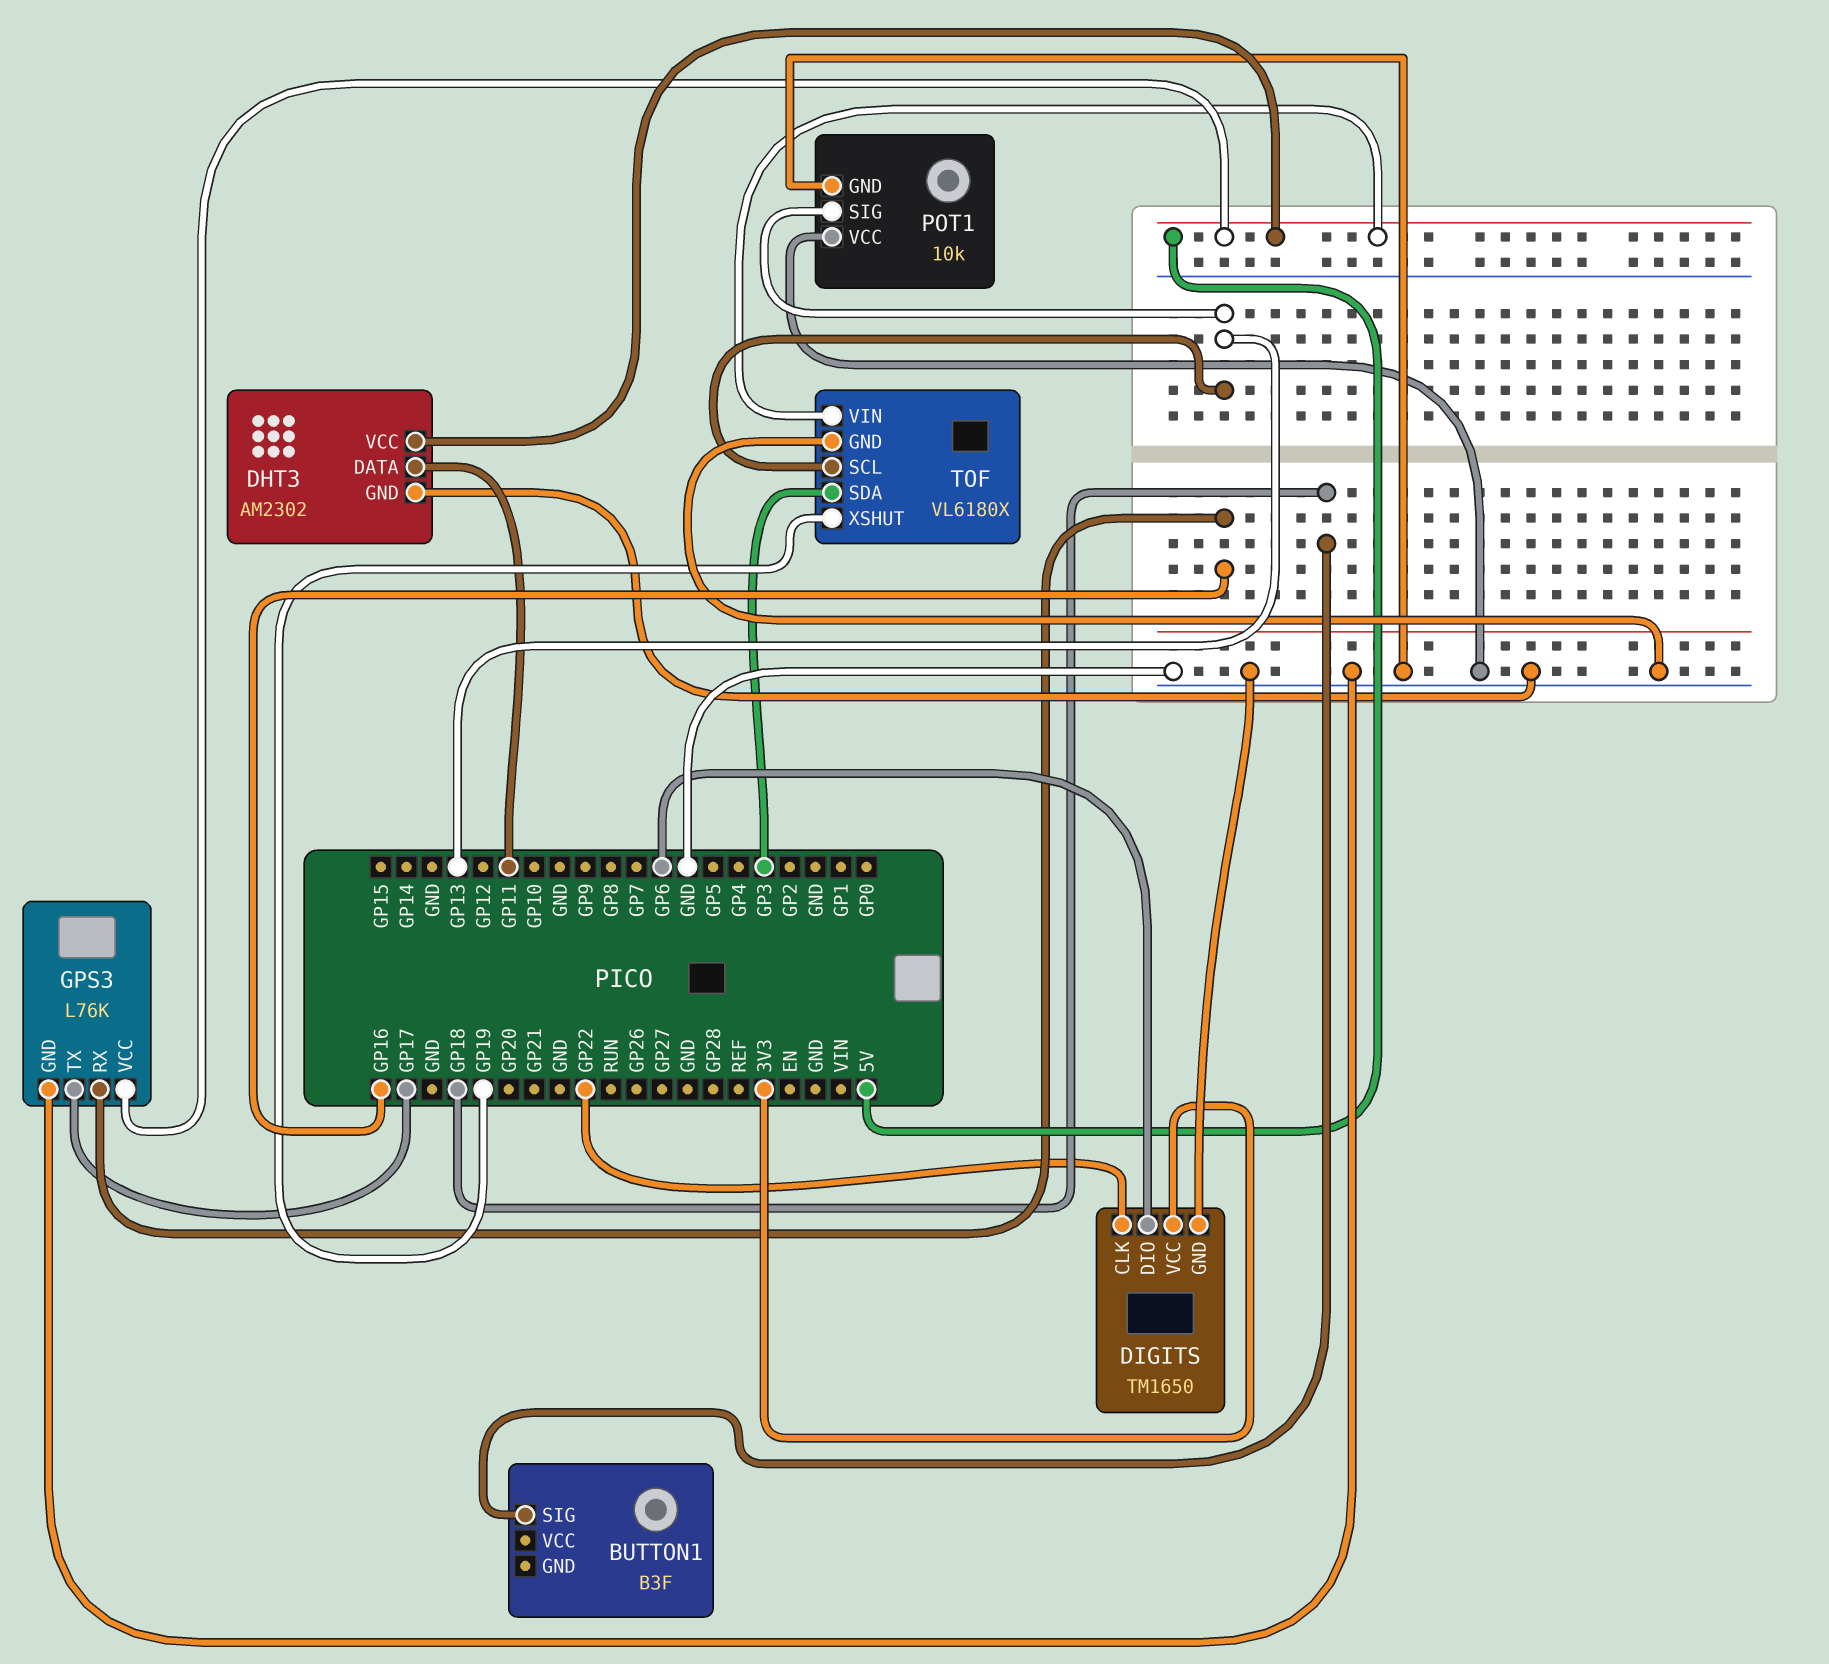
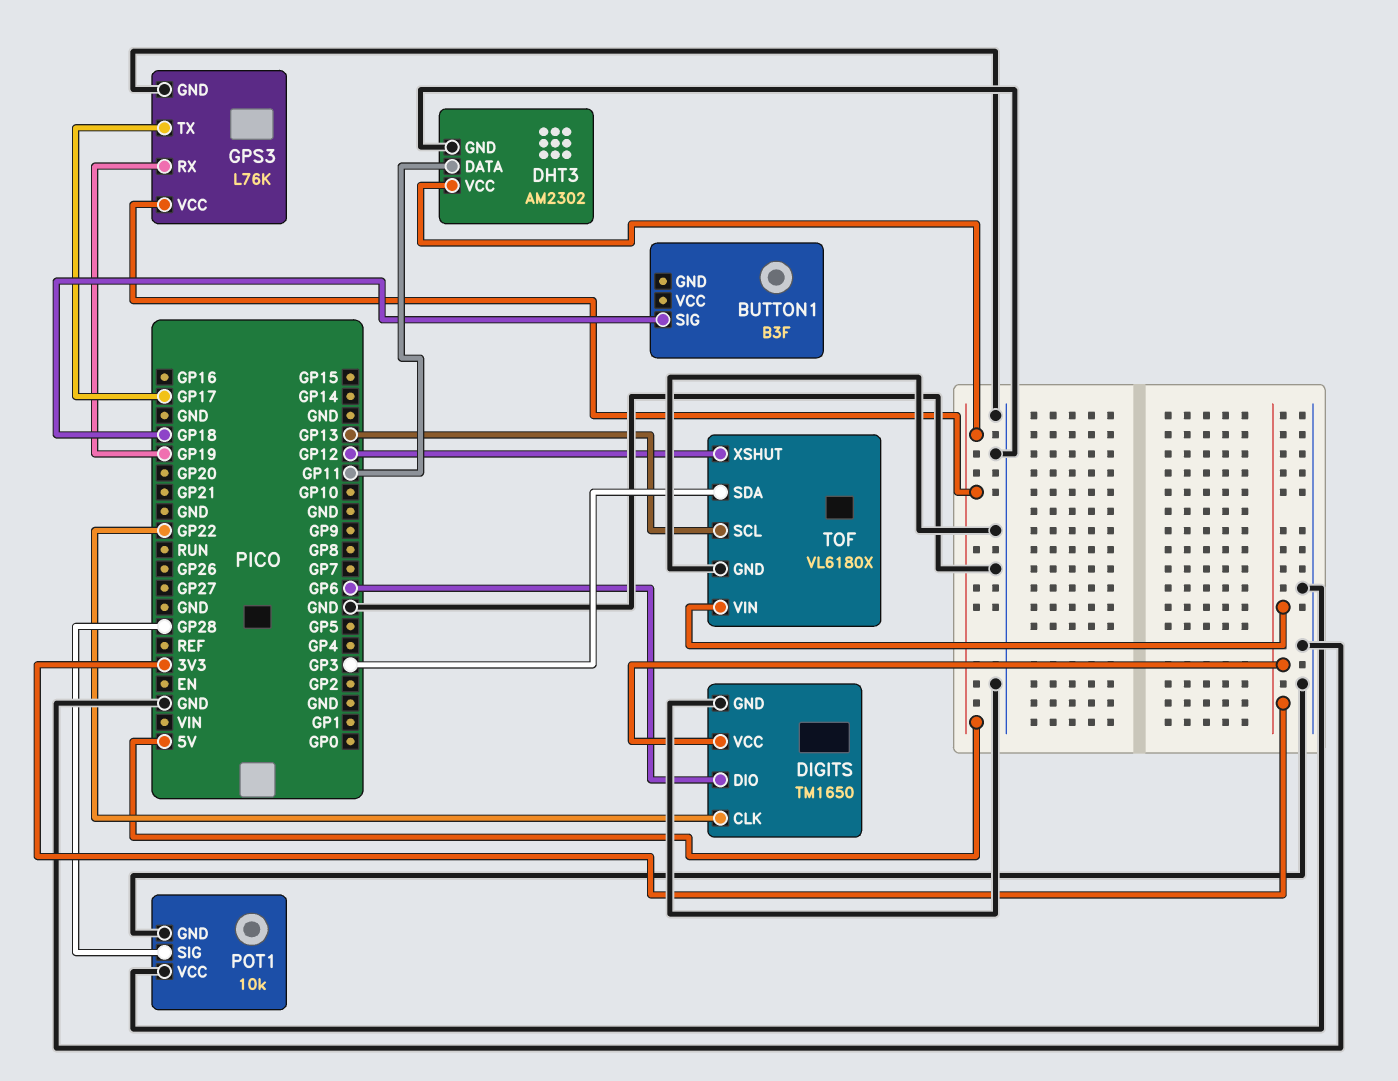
GPS3 pin RX: GP16 -> GP19
POT1 pin SIG: GP13 -> GP28
TOF pin VIN: 5V -> 3V3
TOF pin XSHUT: GP19 -> GP12

